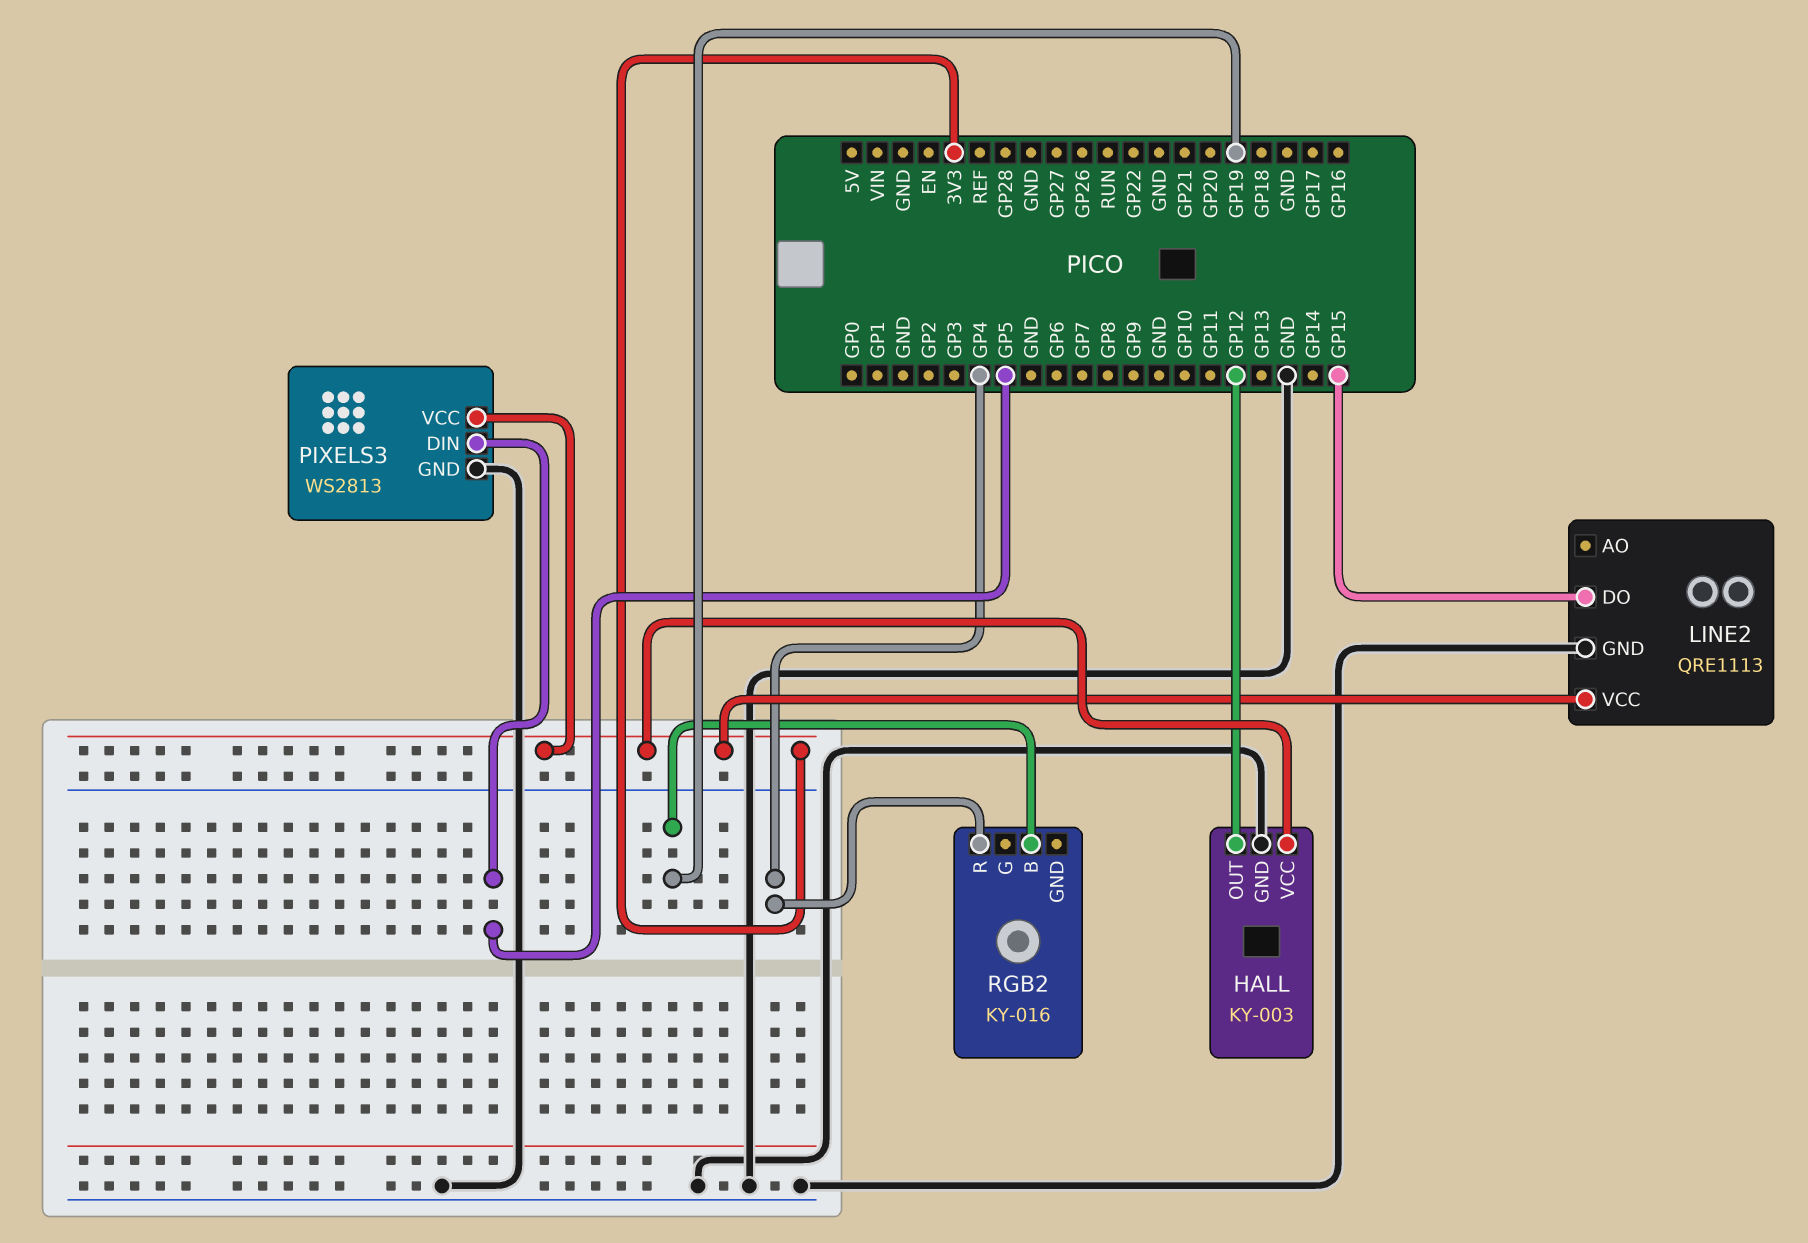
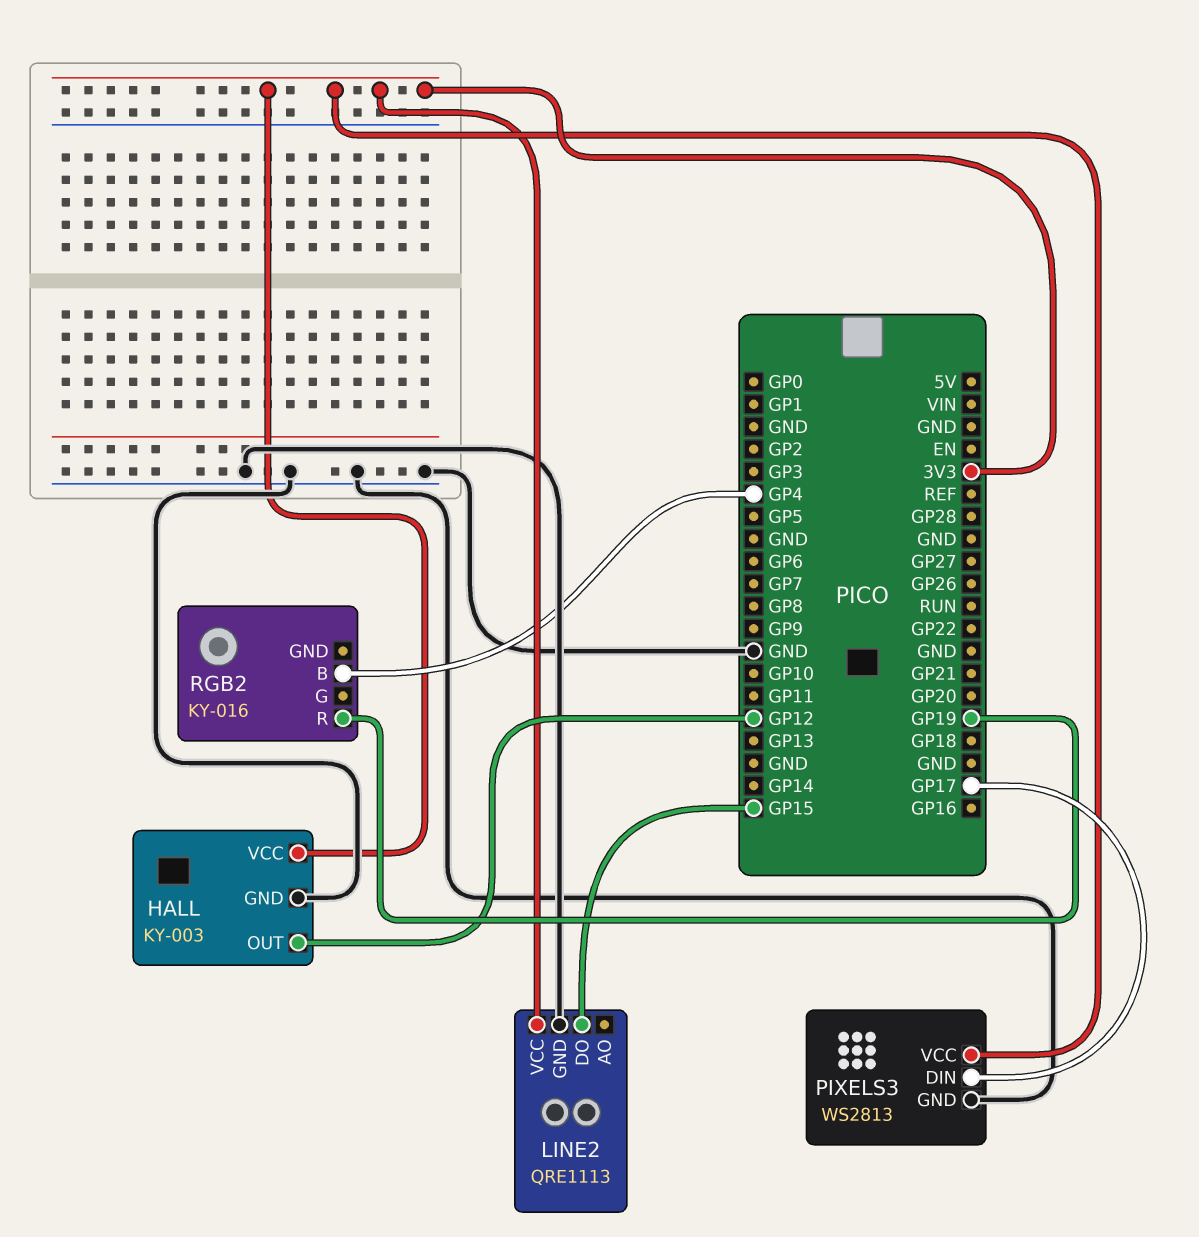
PIXELS3 pin DIN: GP5 -> GP17
RGB2 pin B: GP19 -> GP4
RGB2 pin R: GP4 -> GP19

